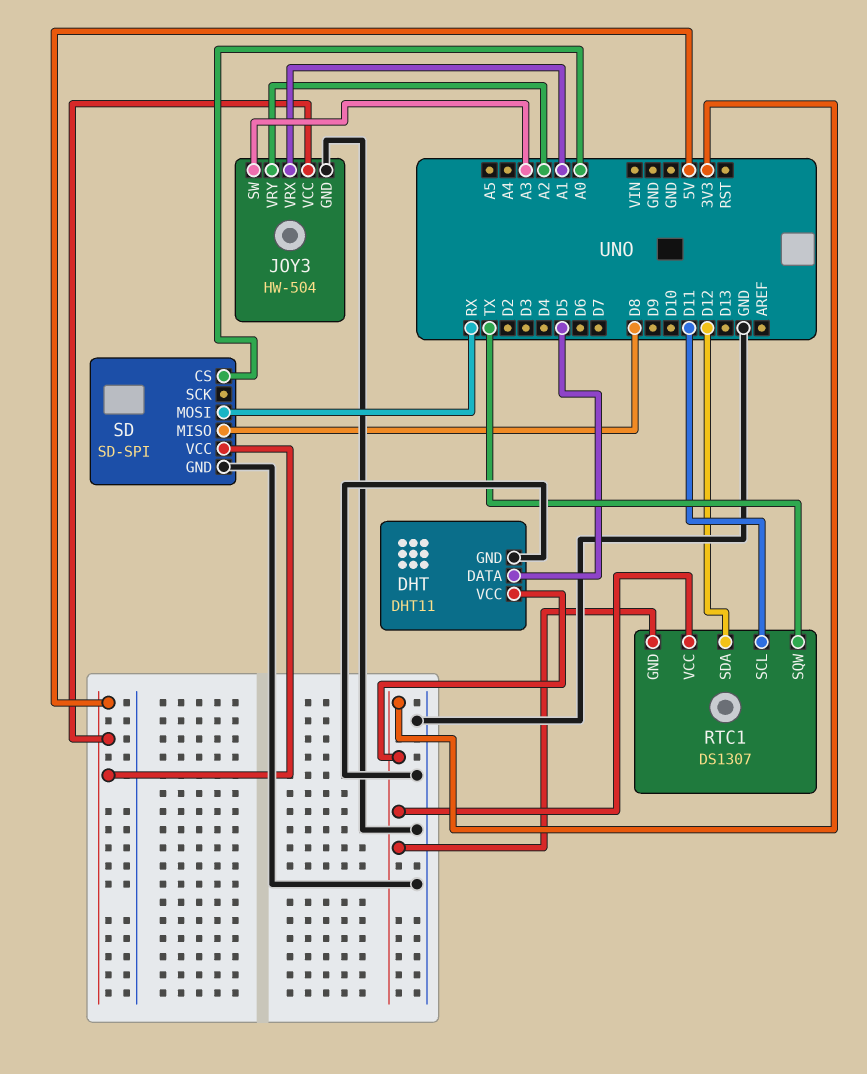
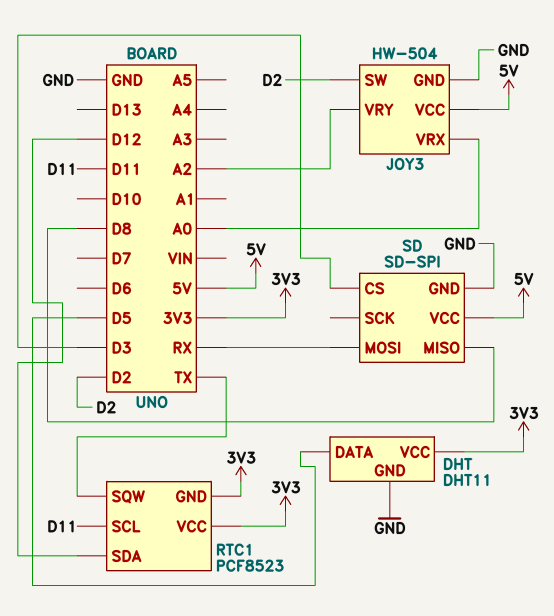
JOY3 pin SW: A3 -> D2
JOY3 pin VRX: A1 -> A0
RTC1: DS1307 -> PCF8523
SD pin CS: A0 -> D3

